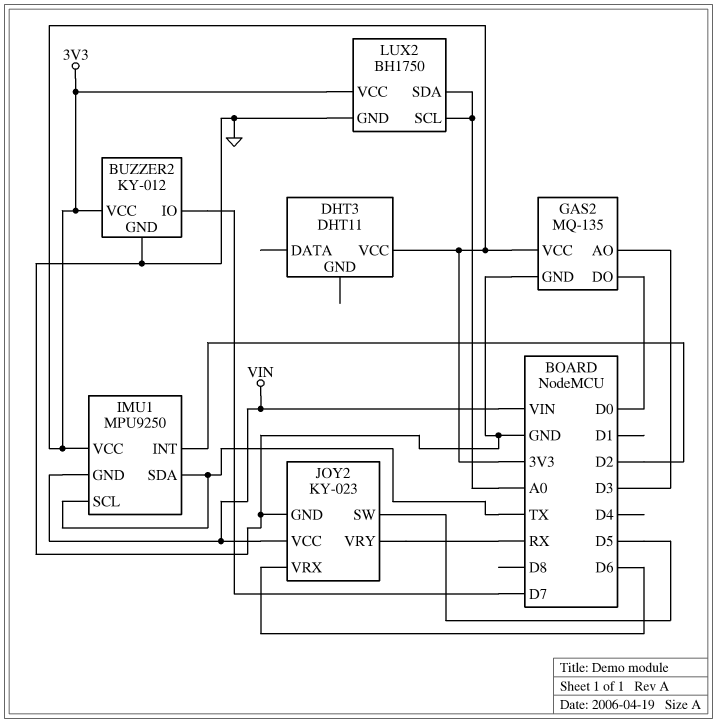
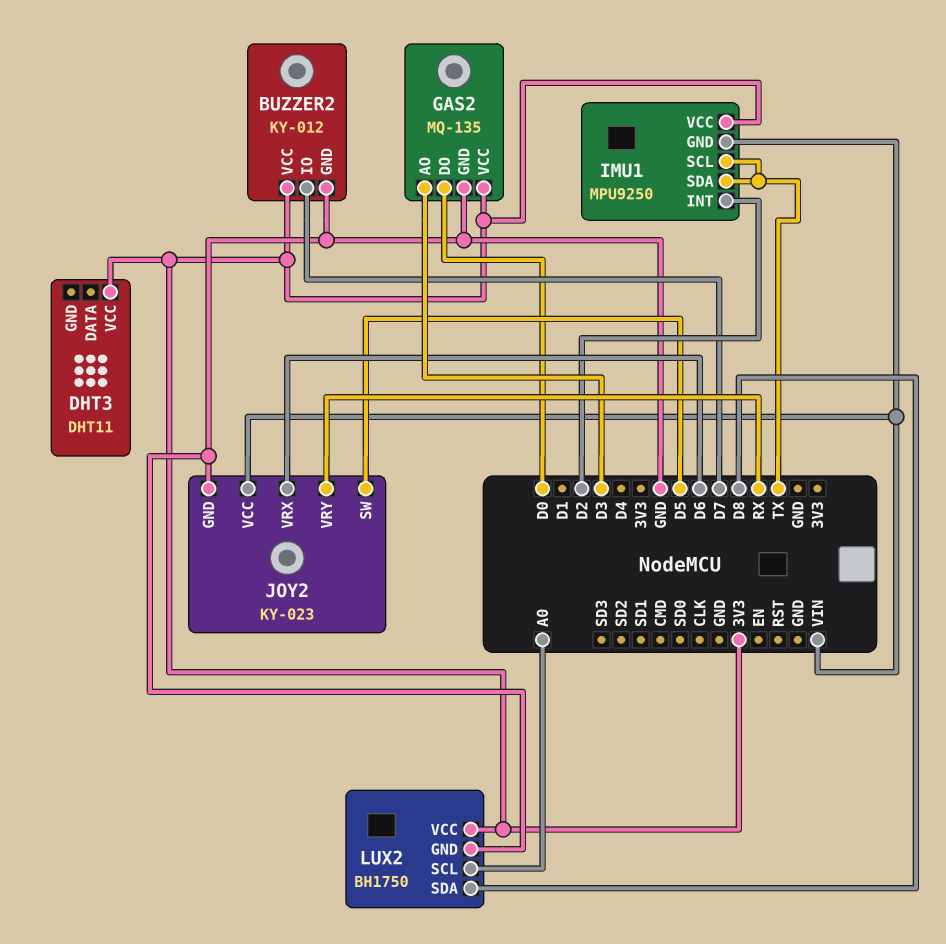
LUX2 pin SDA: A0 -> D8

